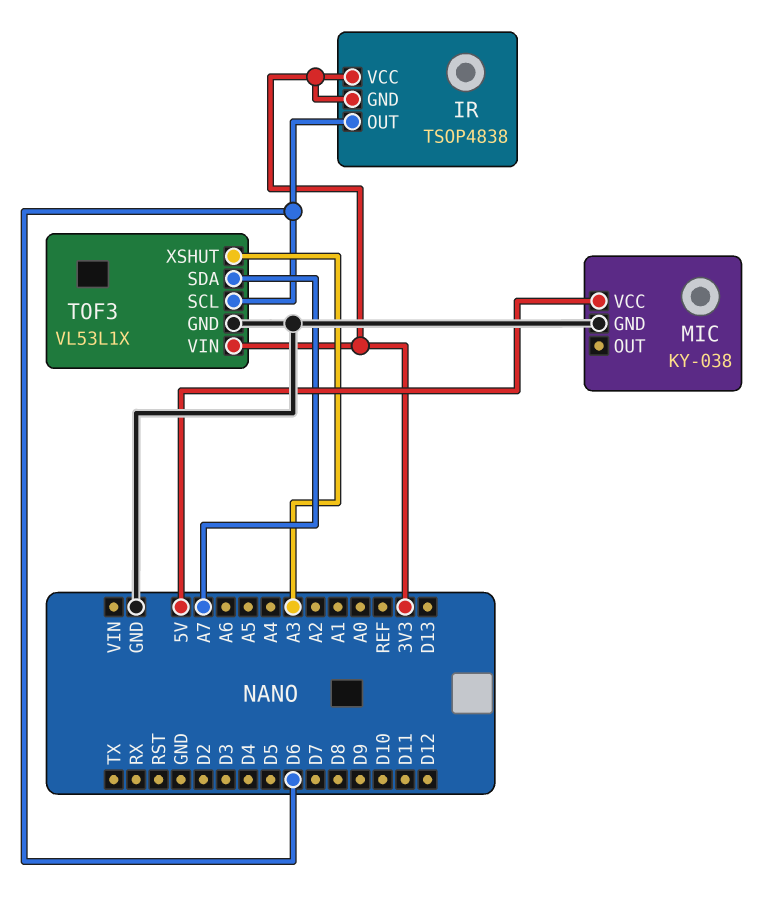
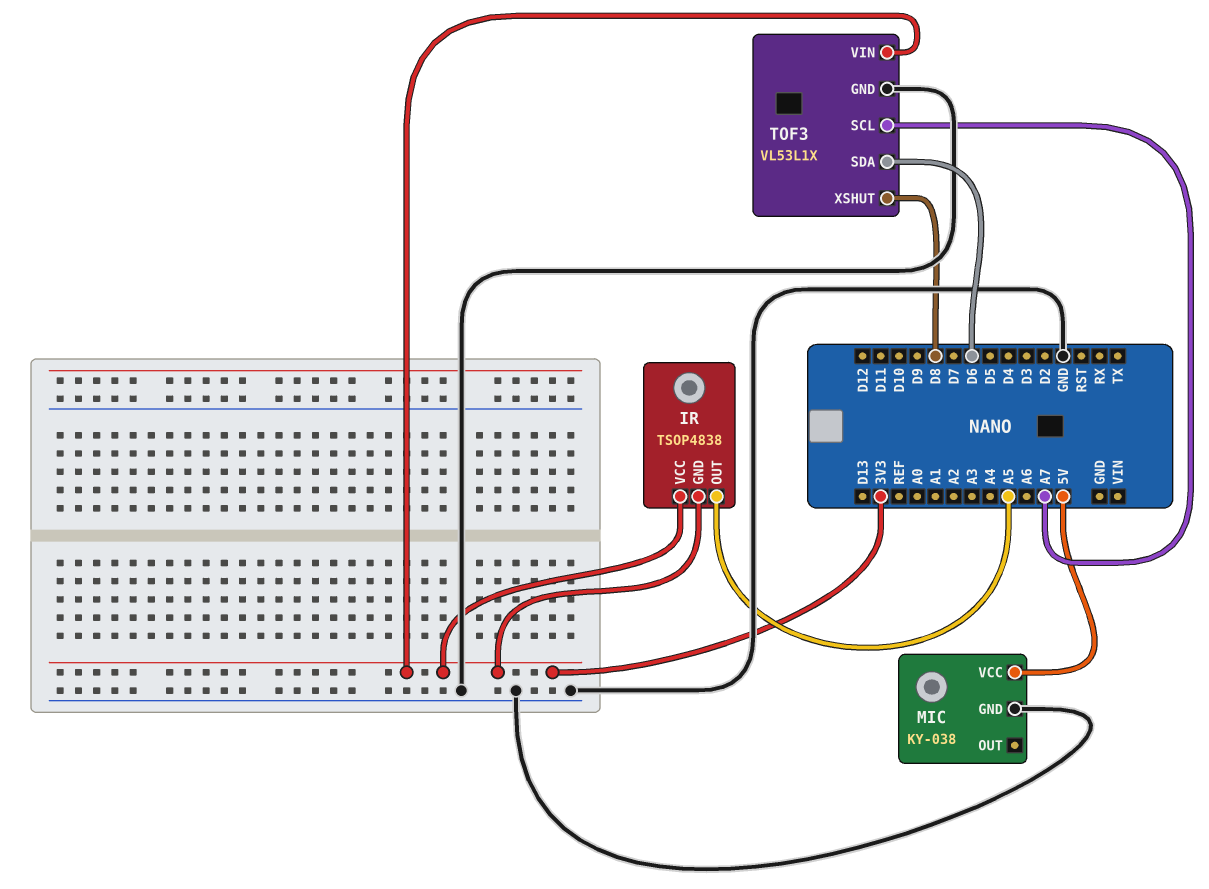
IR pin OUT: D6 -> A5
TOF3 pin SCL: D6 -> A7
TOF3 pin SDA: A7 -> D6
TOF3 pin XSHUT: A3 -> D8

